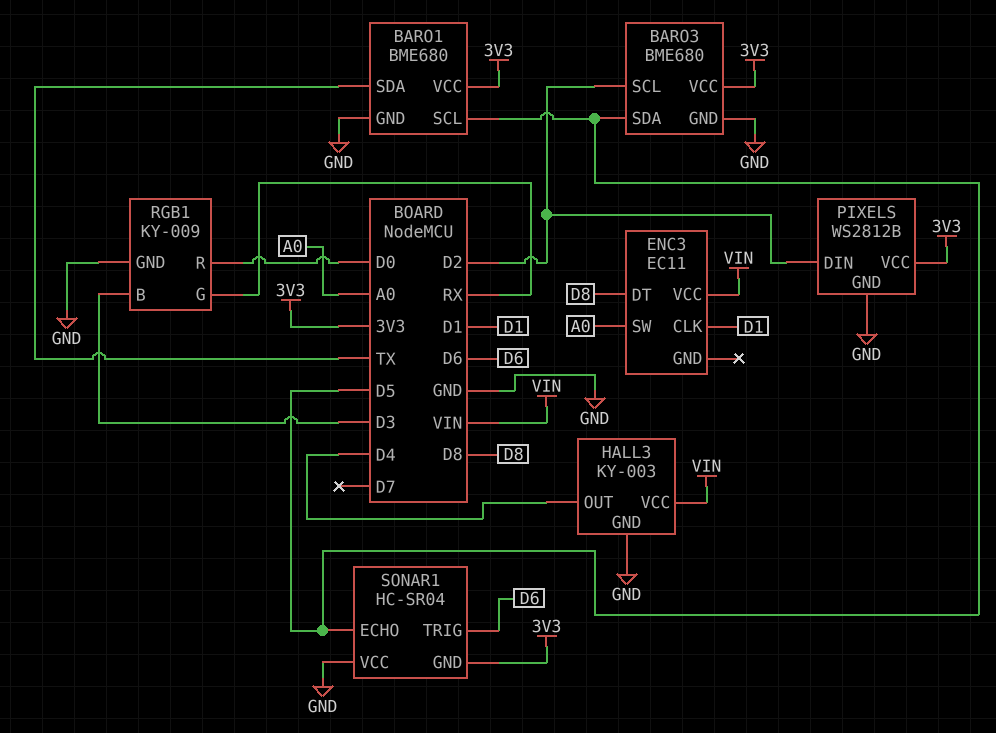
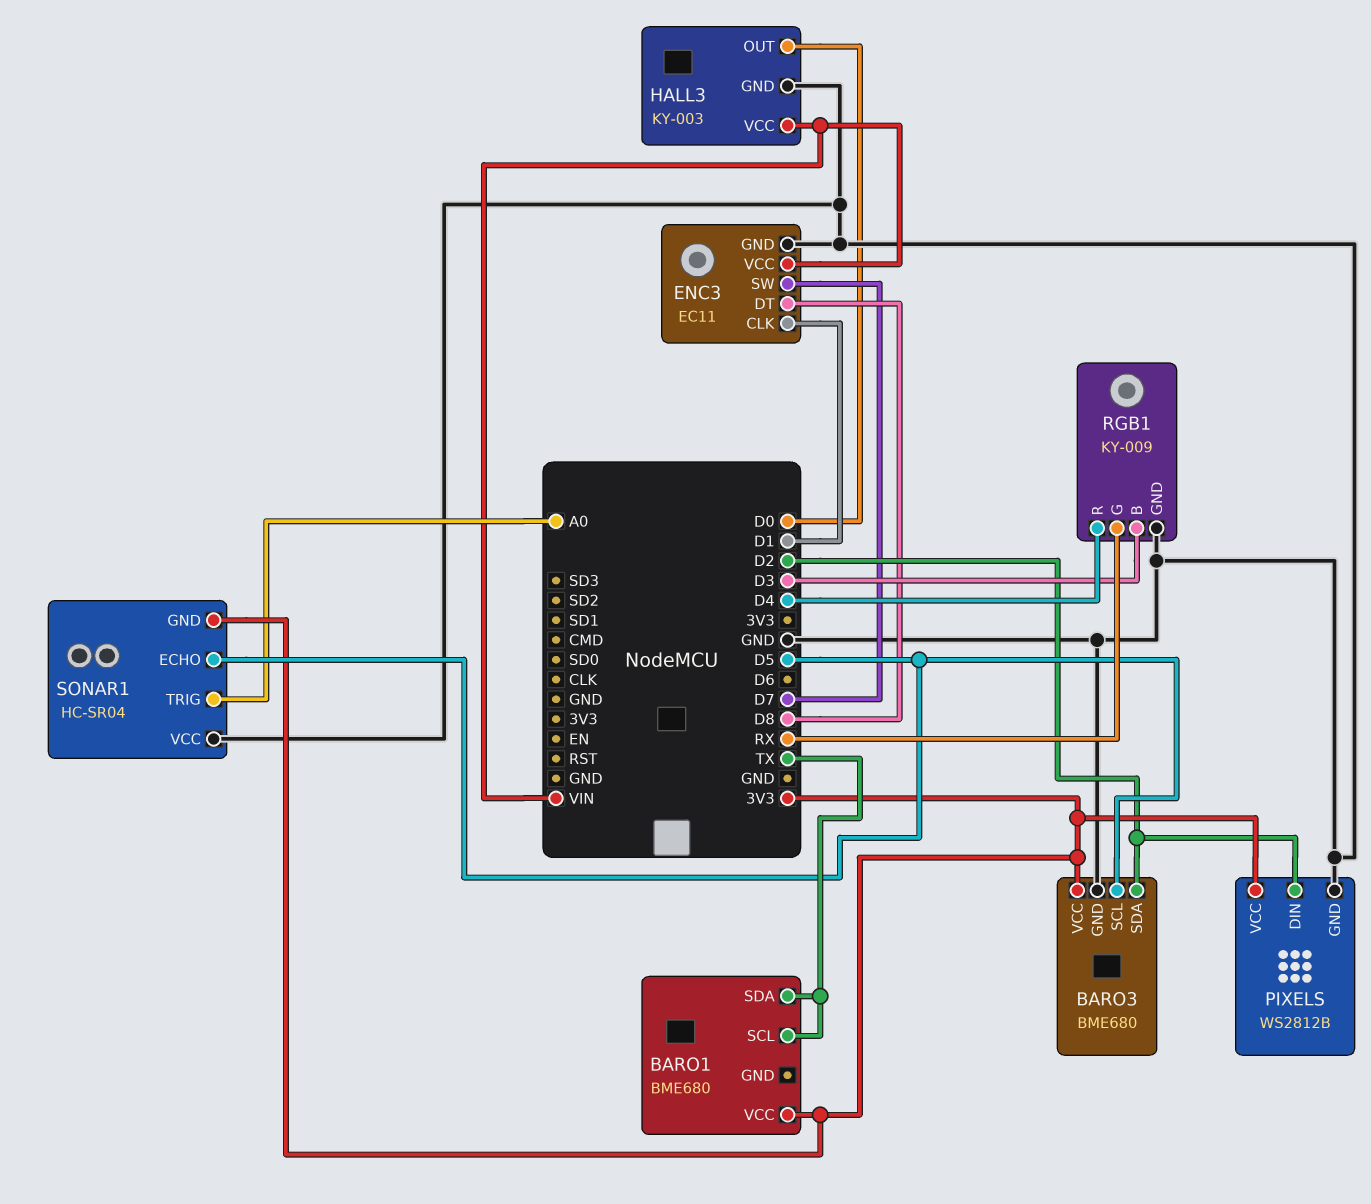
BARO1 pin GND: GND -> none
BARO1 pin SCL: D5 -> TX
BARO3 pin SCL: D2 -> D5
BARO3 pin SDA: D5 -> D2
ENC3 pin GND: none -> GND
ENC3 pin SW: A0 -> D7
HALL3 pin OUT: D4 -> D0
RGB1 pin R: D0 -> D4
SONAR1 pin TRIG: D6 -> A0

